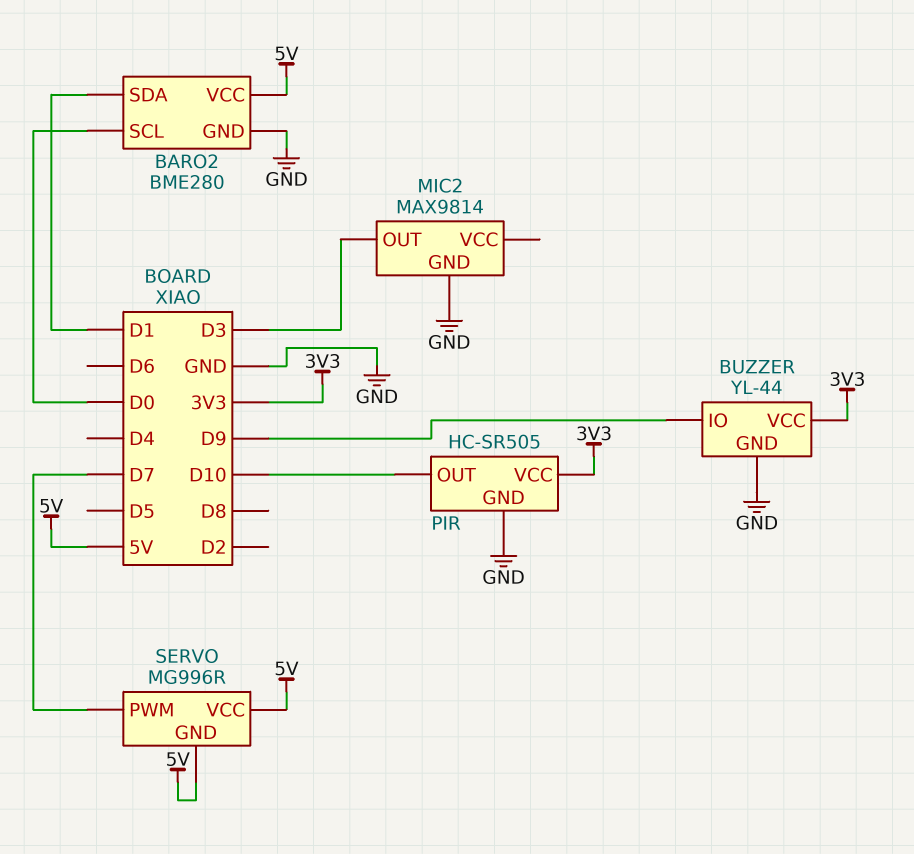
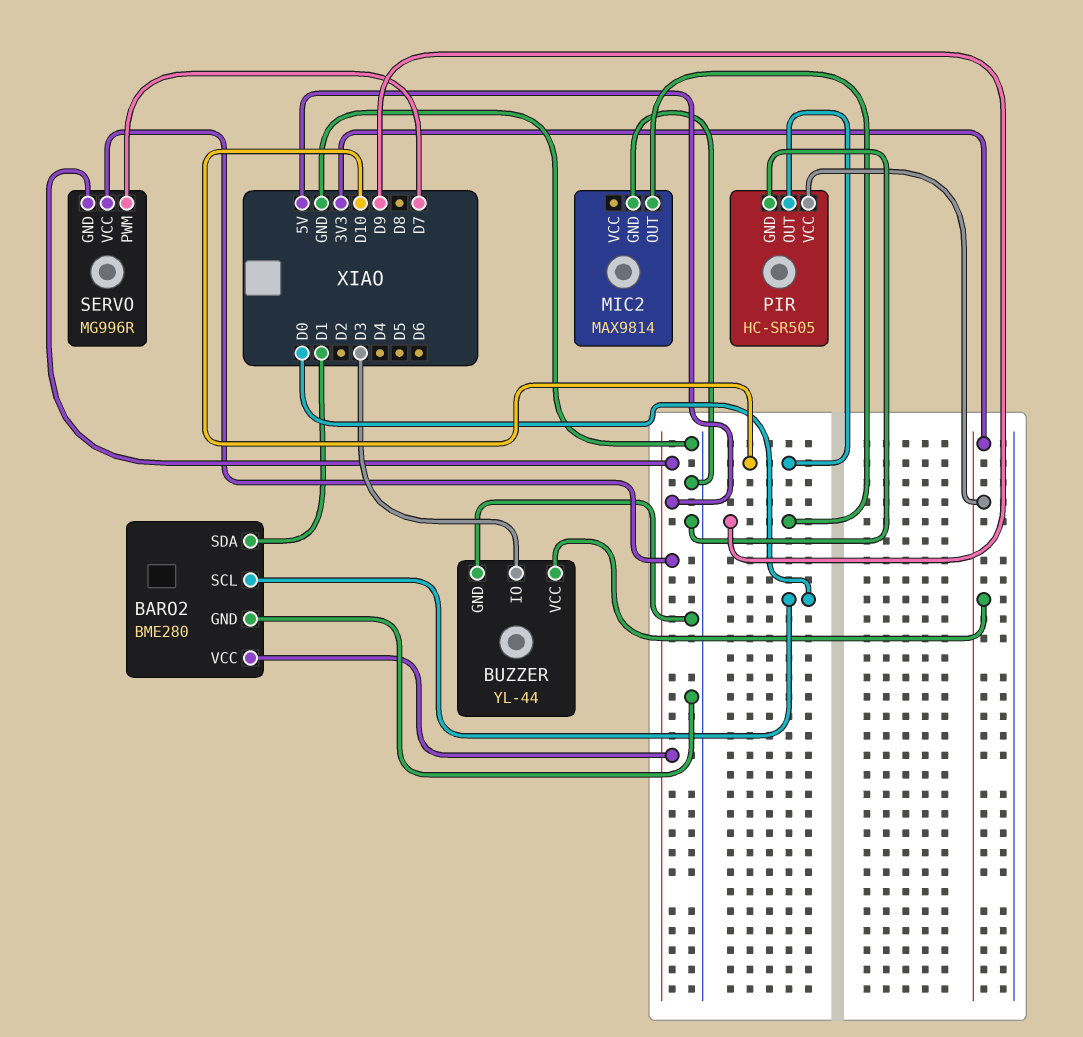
BUZZER pin IO: D9 -> D3
MIC2 pin OUT: D3 -> D9

